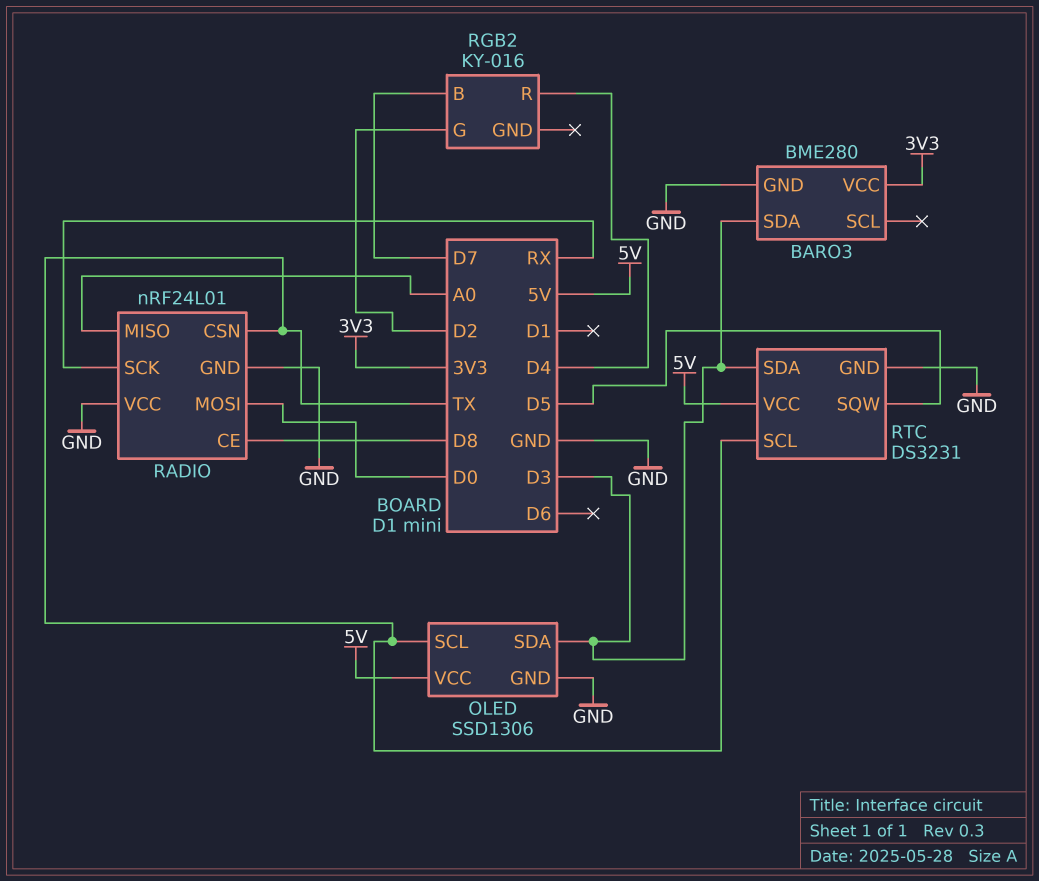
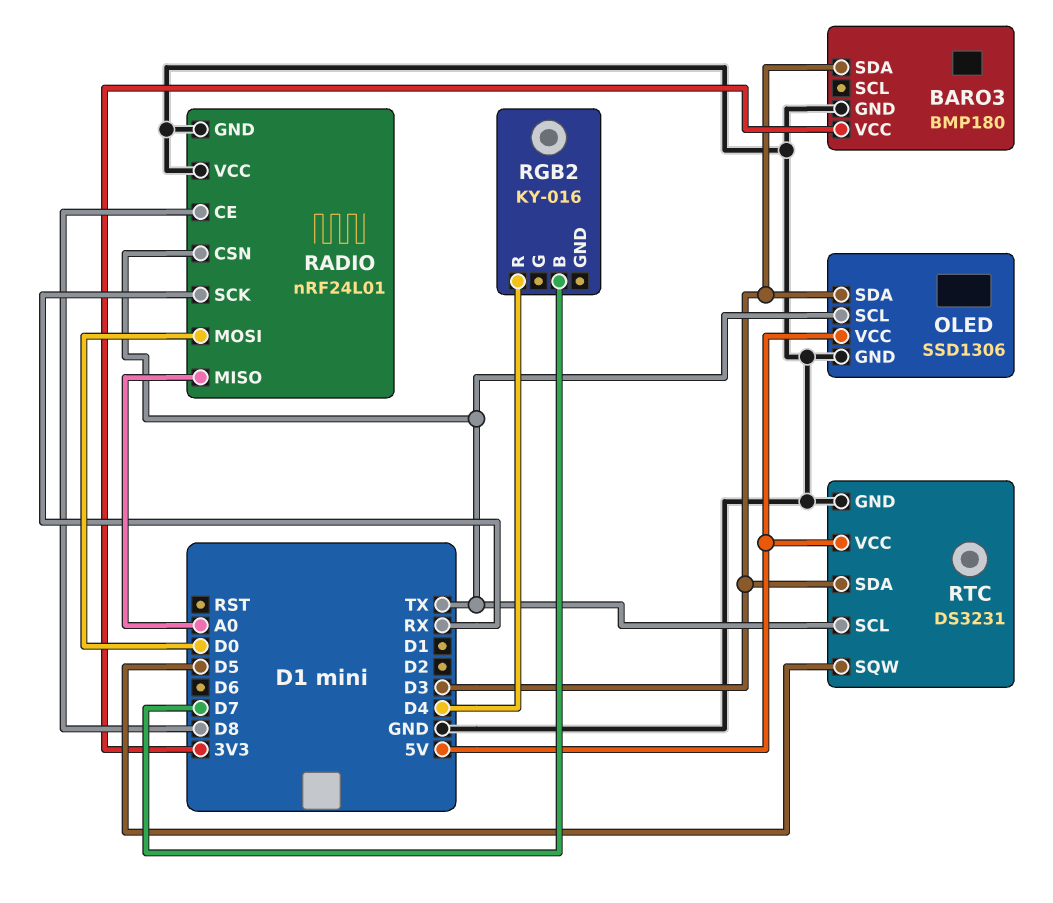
BARO3: BME280 -> BMP180
RGB2 pin G: D2 -> none

